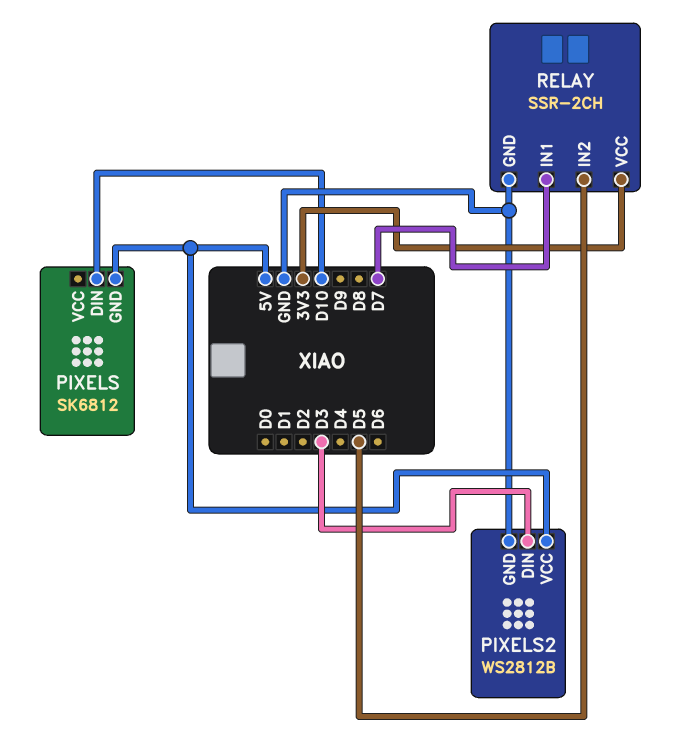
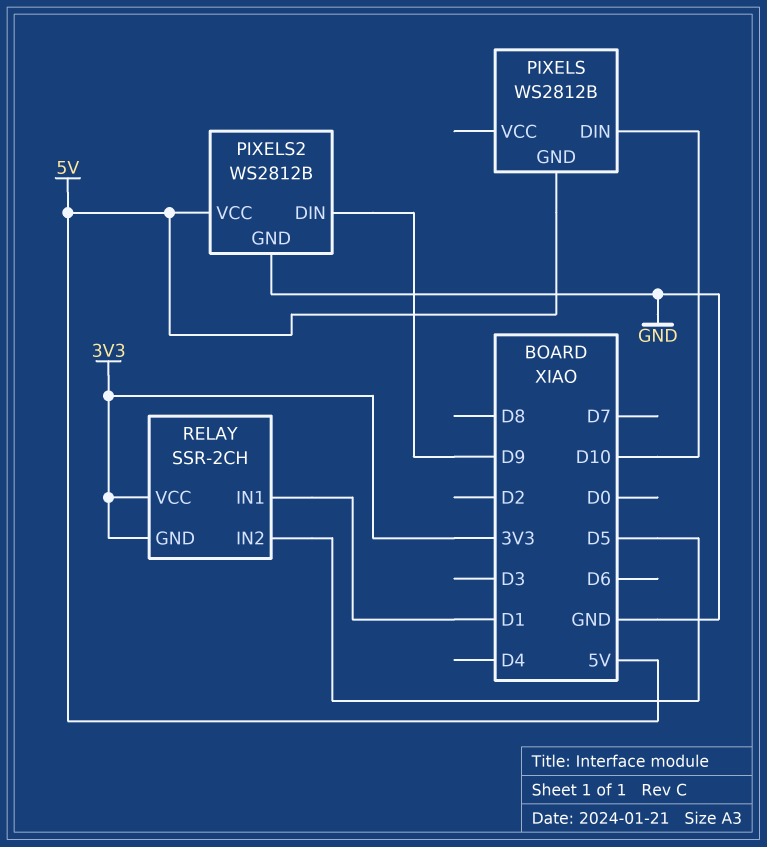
PIXELS: SK6812 -> WS2812B
PIXELS2 pin DIN: D3 -> D9
RELAY pin GND: GND -> 3V3
RELAY pin IN1: D7 -> D1

